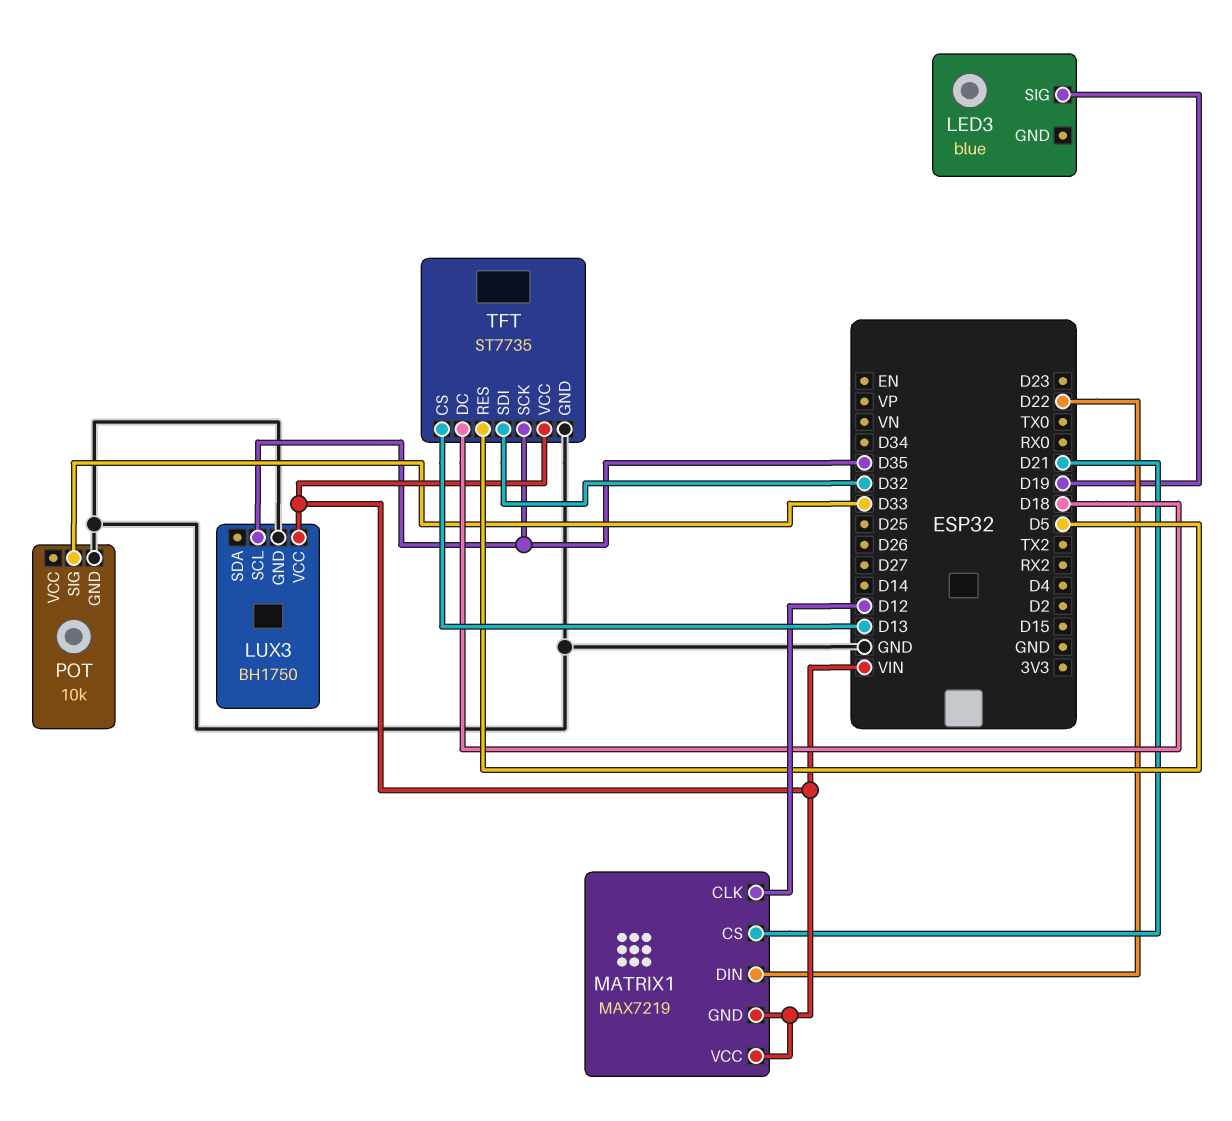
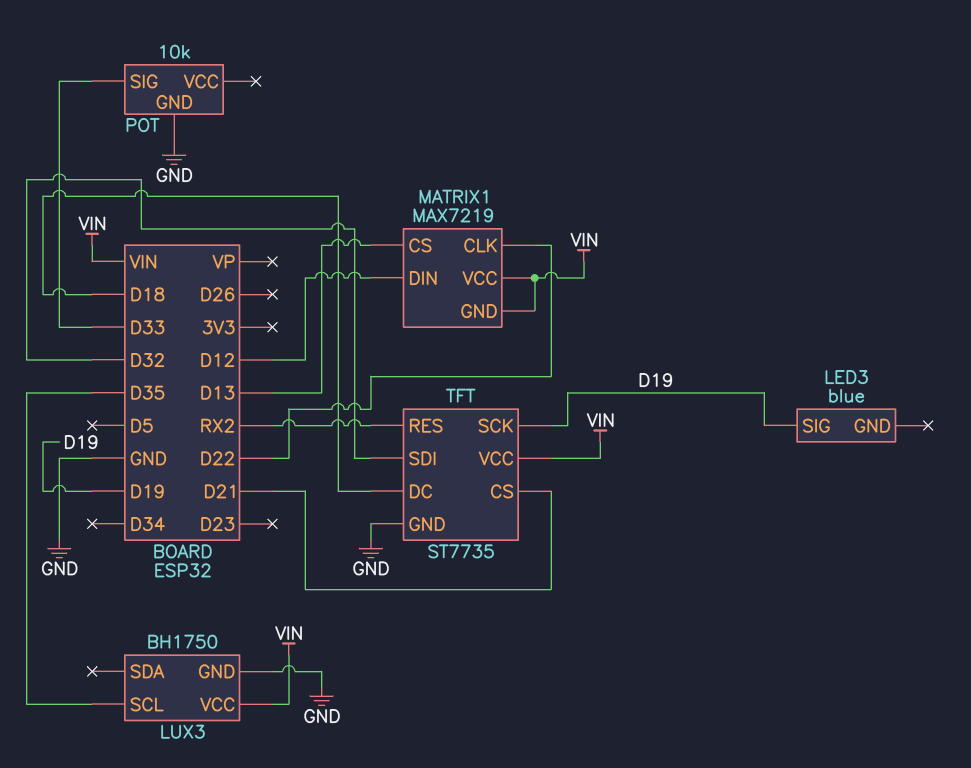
MATRIX1 pin CLK: D12 -> D22
MATRIX1 pin CS: D21 -> D13
MATRIX1 pin DIN: D22 -> D12
TFT pin CS: D13 -> D21
TFT pin RES: D5 -> RX2
TFT pin SCK: D35 -> D19

